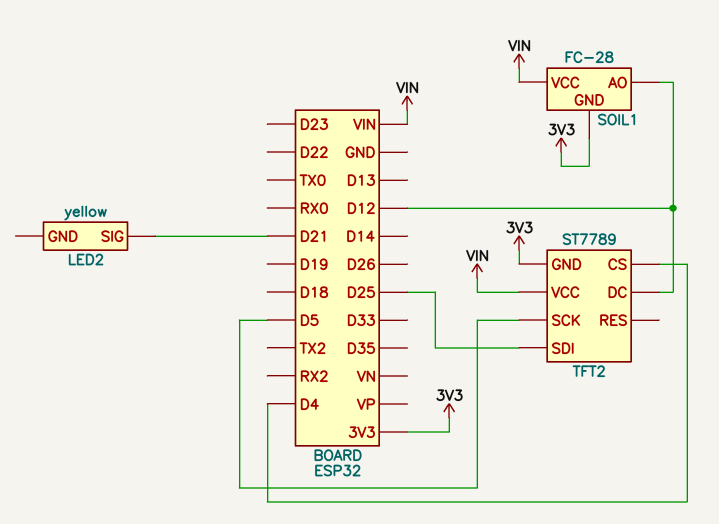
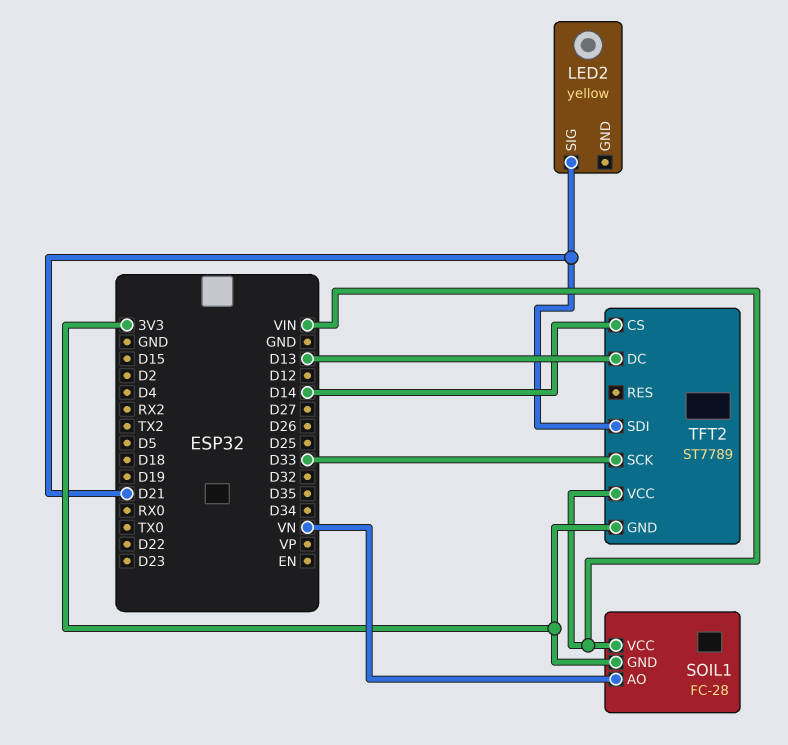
SOIL1 pin AO: D12 -> VN
TFT2 pin CS: D4 -> D14
TFT2 pin DC: D12 -> D13
TFT2 pin SCK: D5 -> D33
TFT2 pin SDI: D25 -> D21

